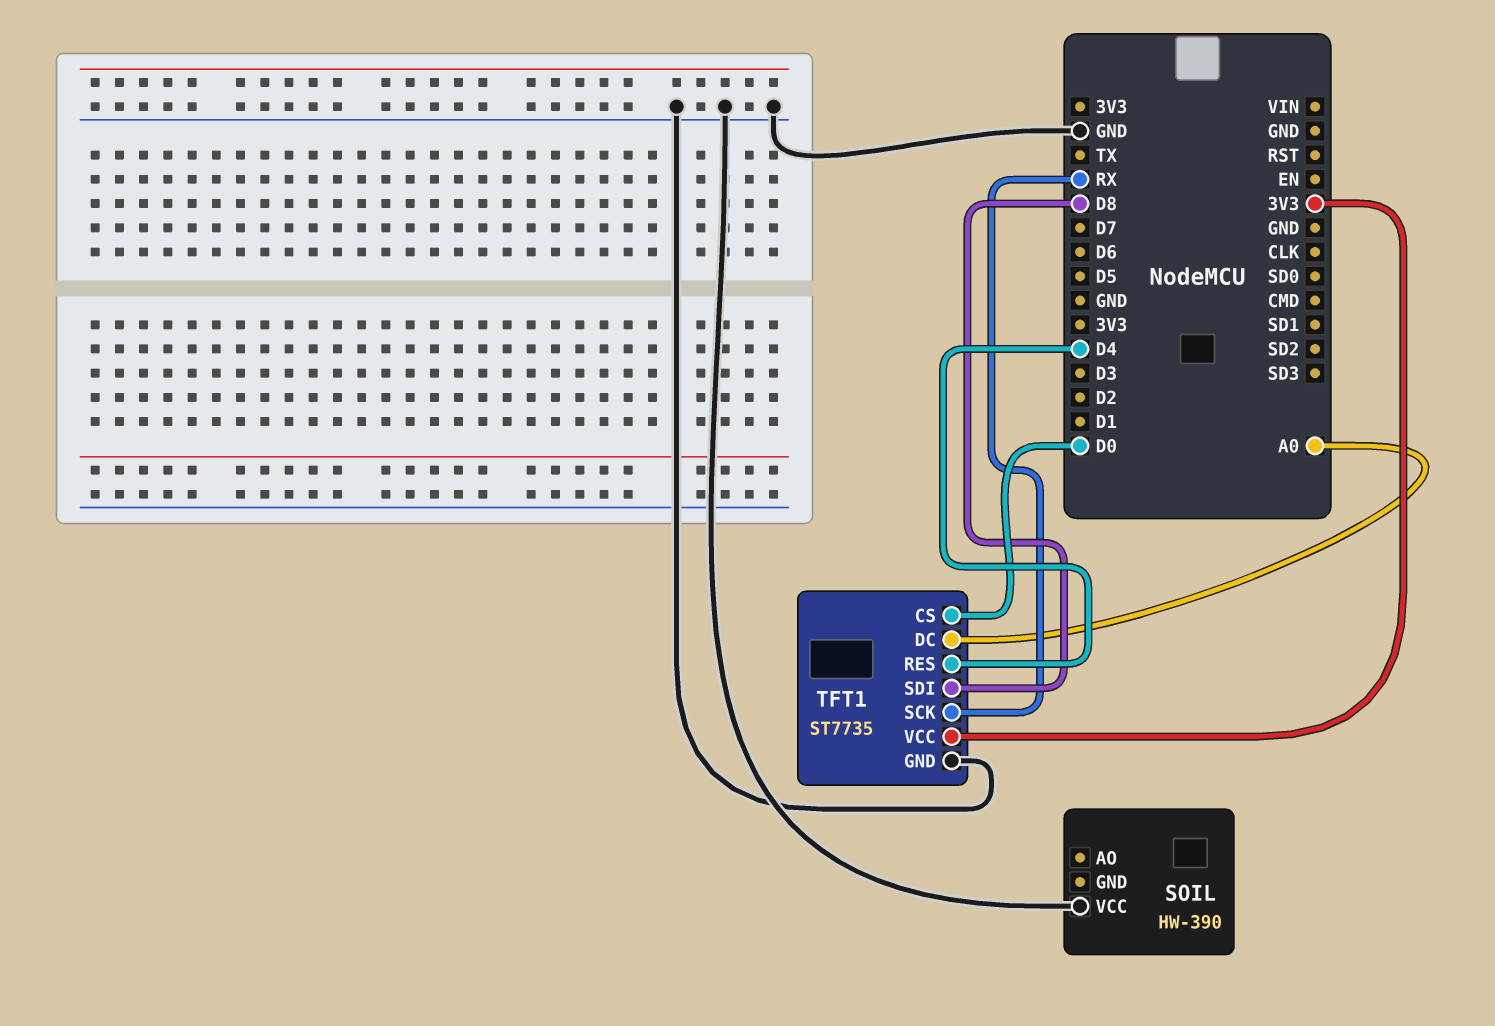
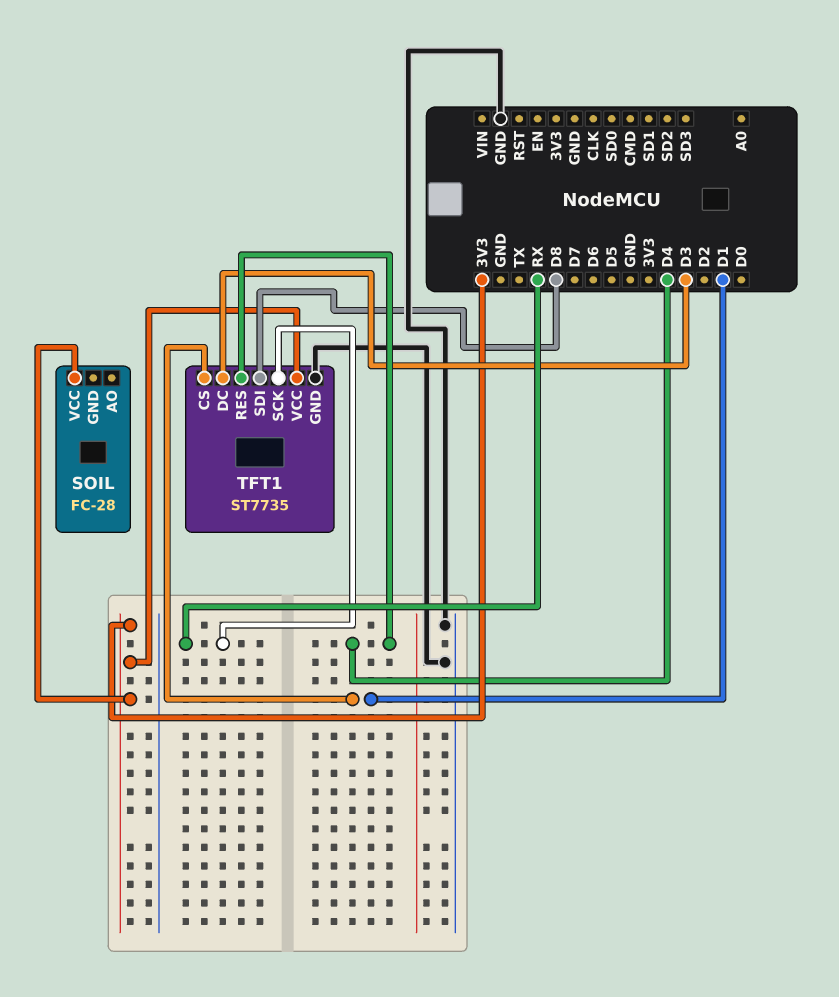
SOIL: HW-390 -> FC-28
SOIL pin VCC: GND -> 3V3
TFT1 pin CS: D0 -> D1
TFT1 pin DC: A0 -> D3

